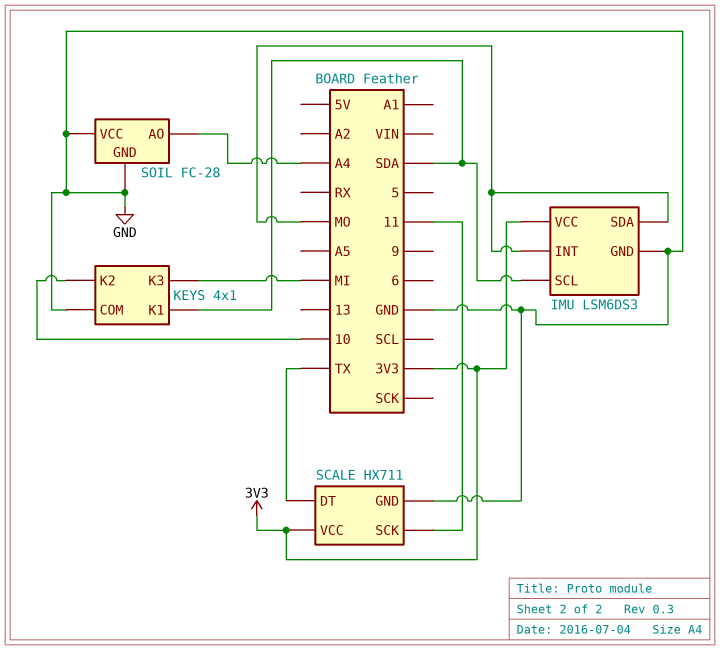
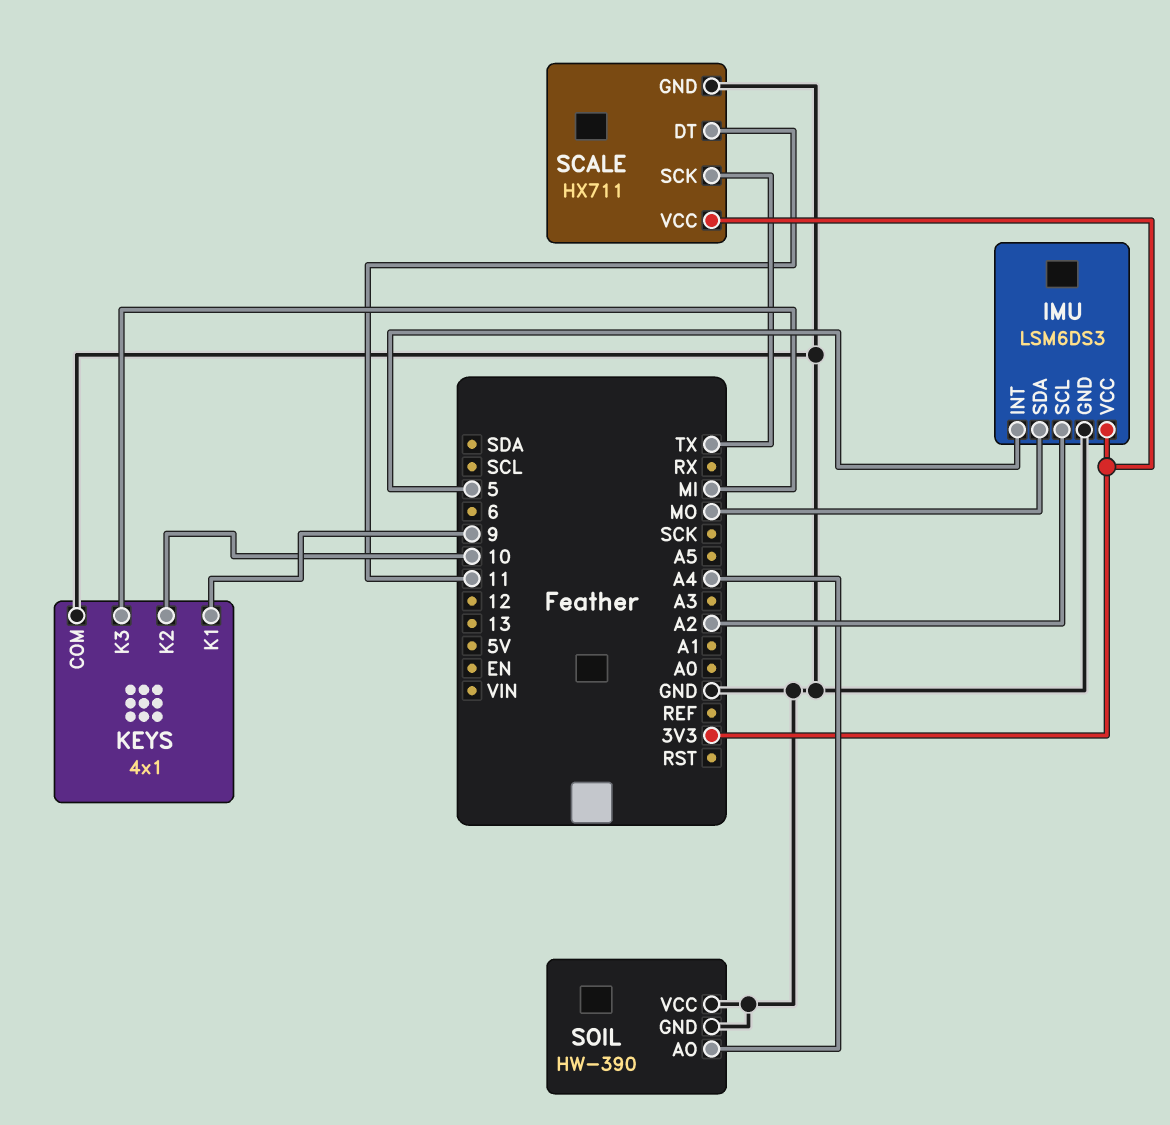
IMU pin INT: MO -> 5
IMU pin SCL: SDA -> A2
KEYS pin K1: SDA -> 9
SCALE pin DT: TX -> 11
SCALE pin SCK: 11 -> TX
SOIL: FC-28 -> HW-390

